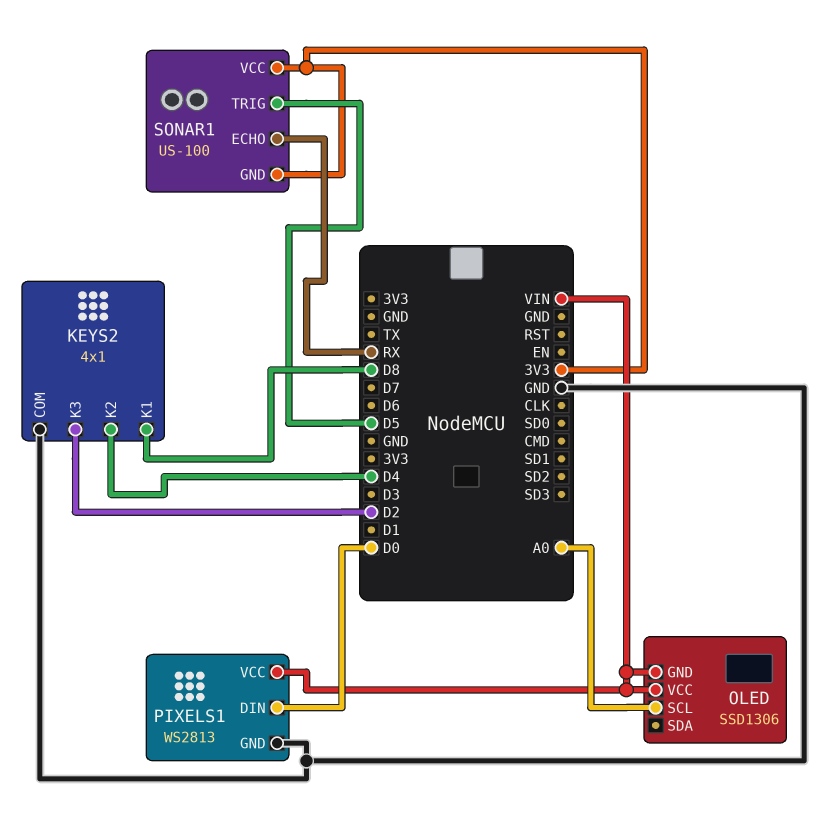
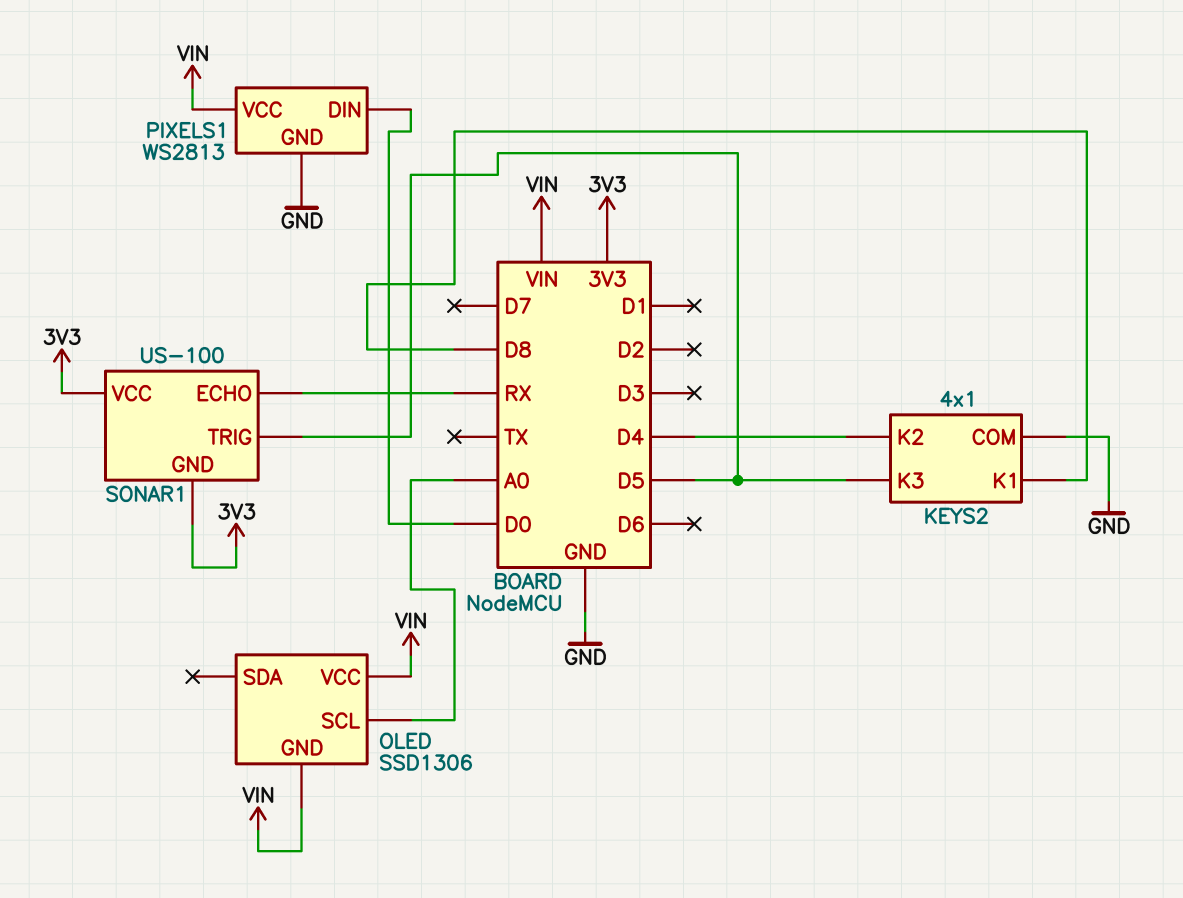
KEYS2 pin K3: D2 -> D5

